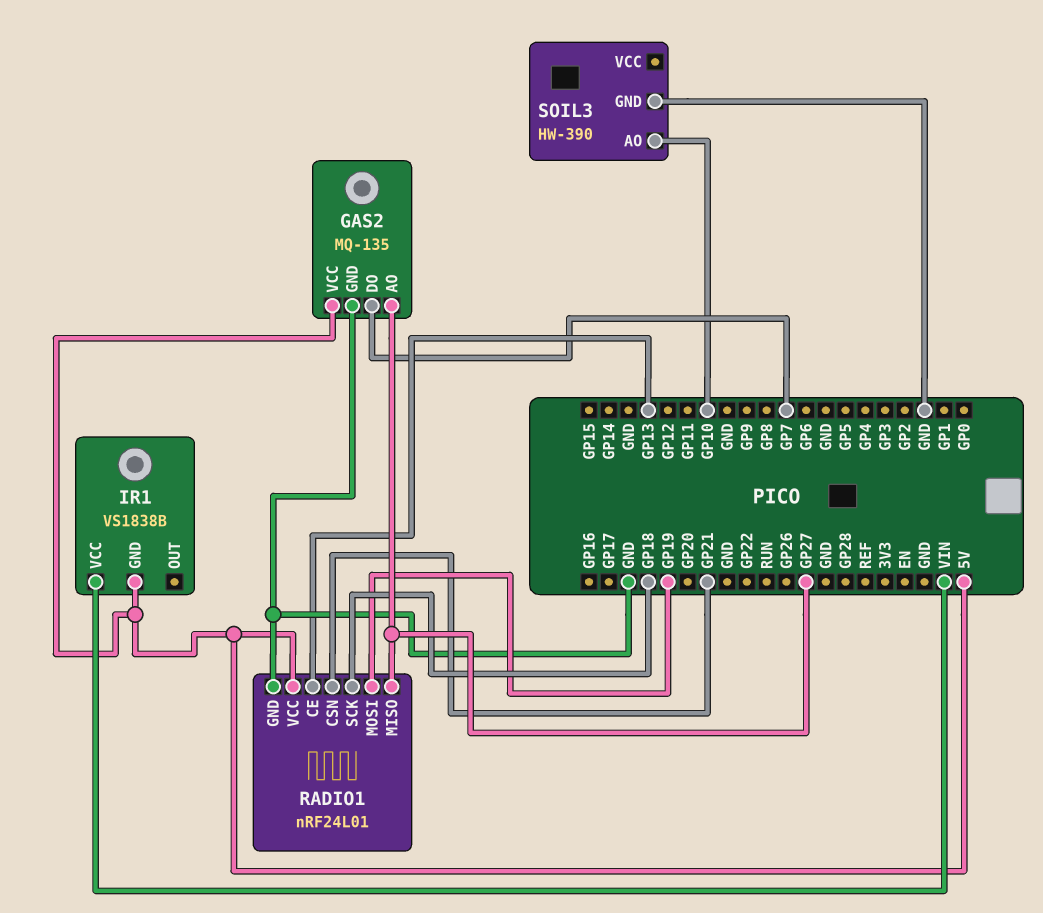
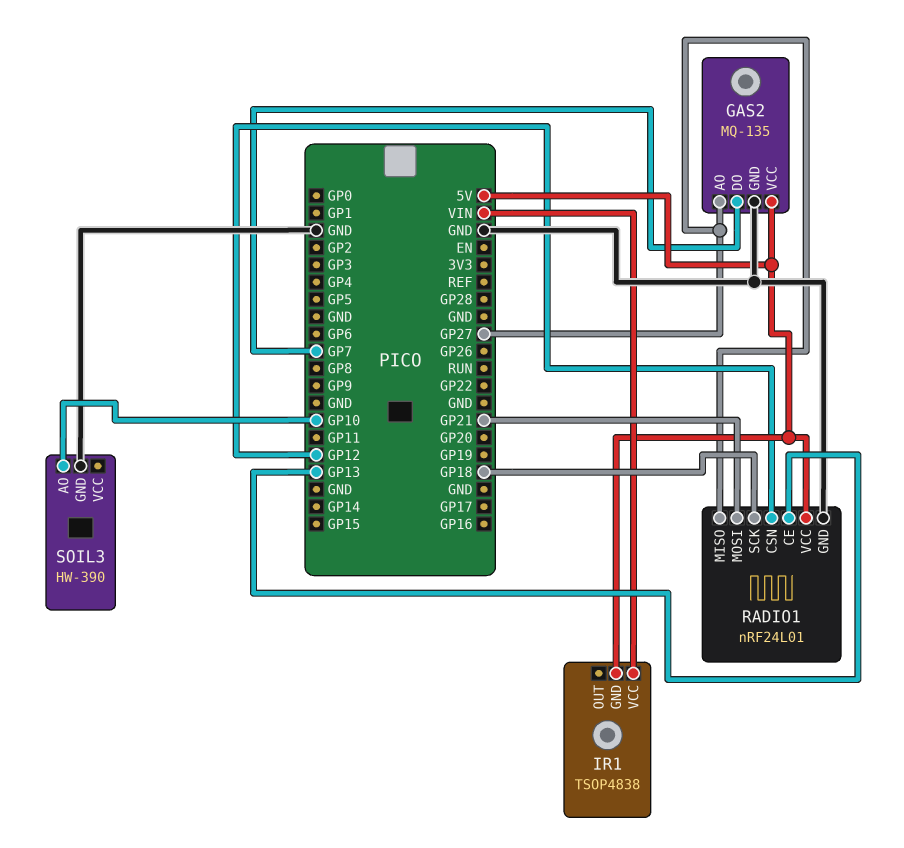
IR1: VS1838B -> TSOP4838
RADIO1 pin CSN: GP21 -> GP12
RADIO1 pin MOSI: GP19 -> GP21

